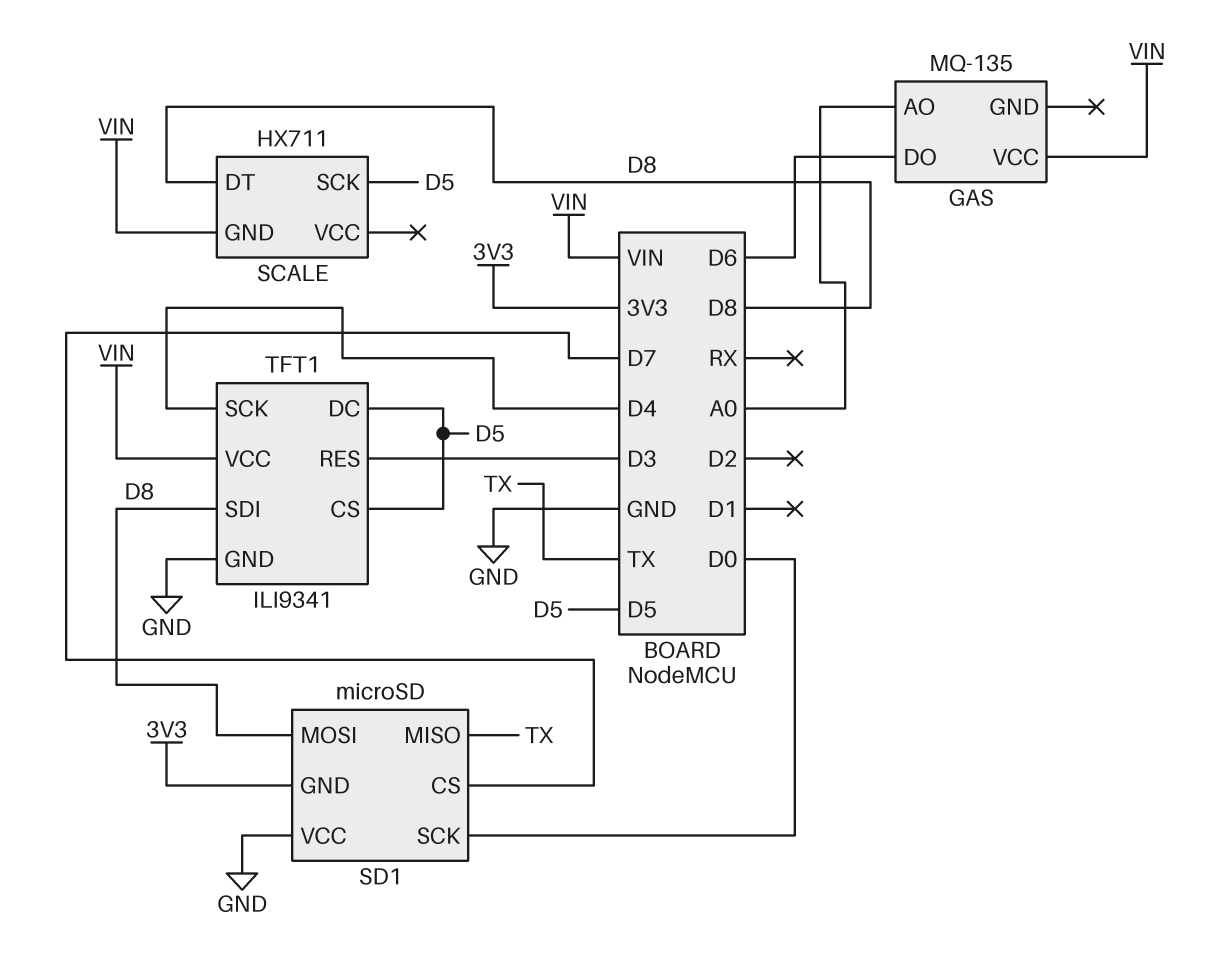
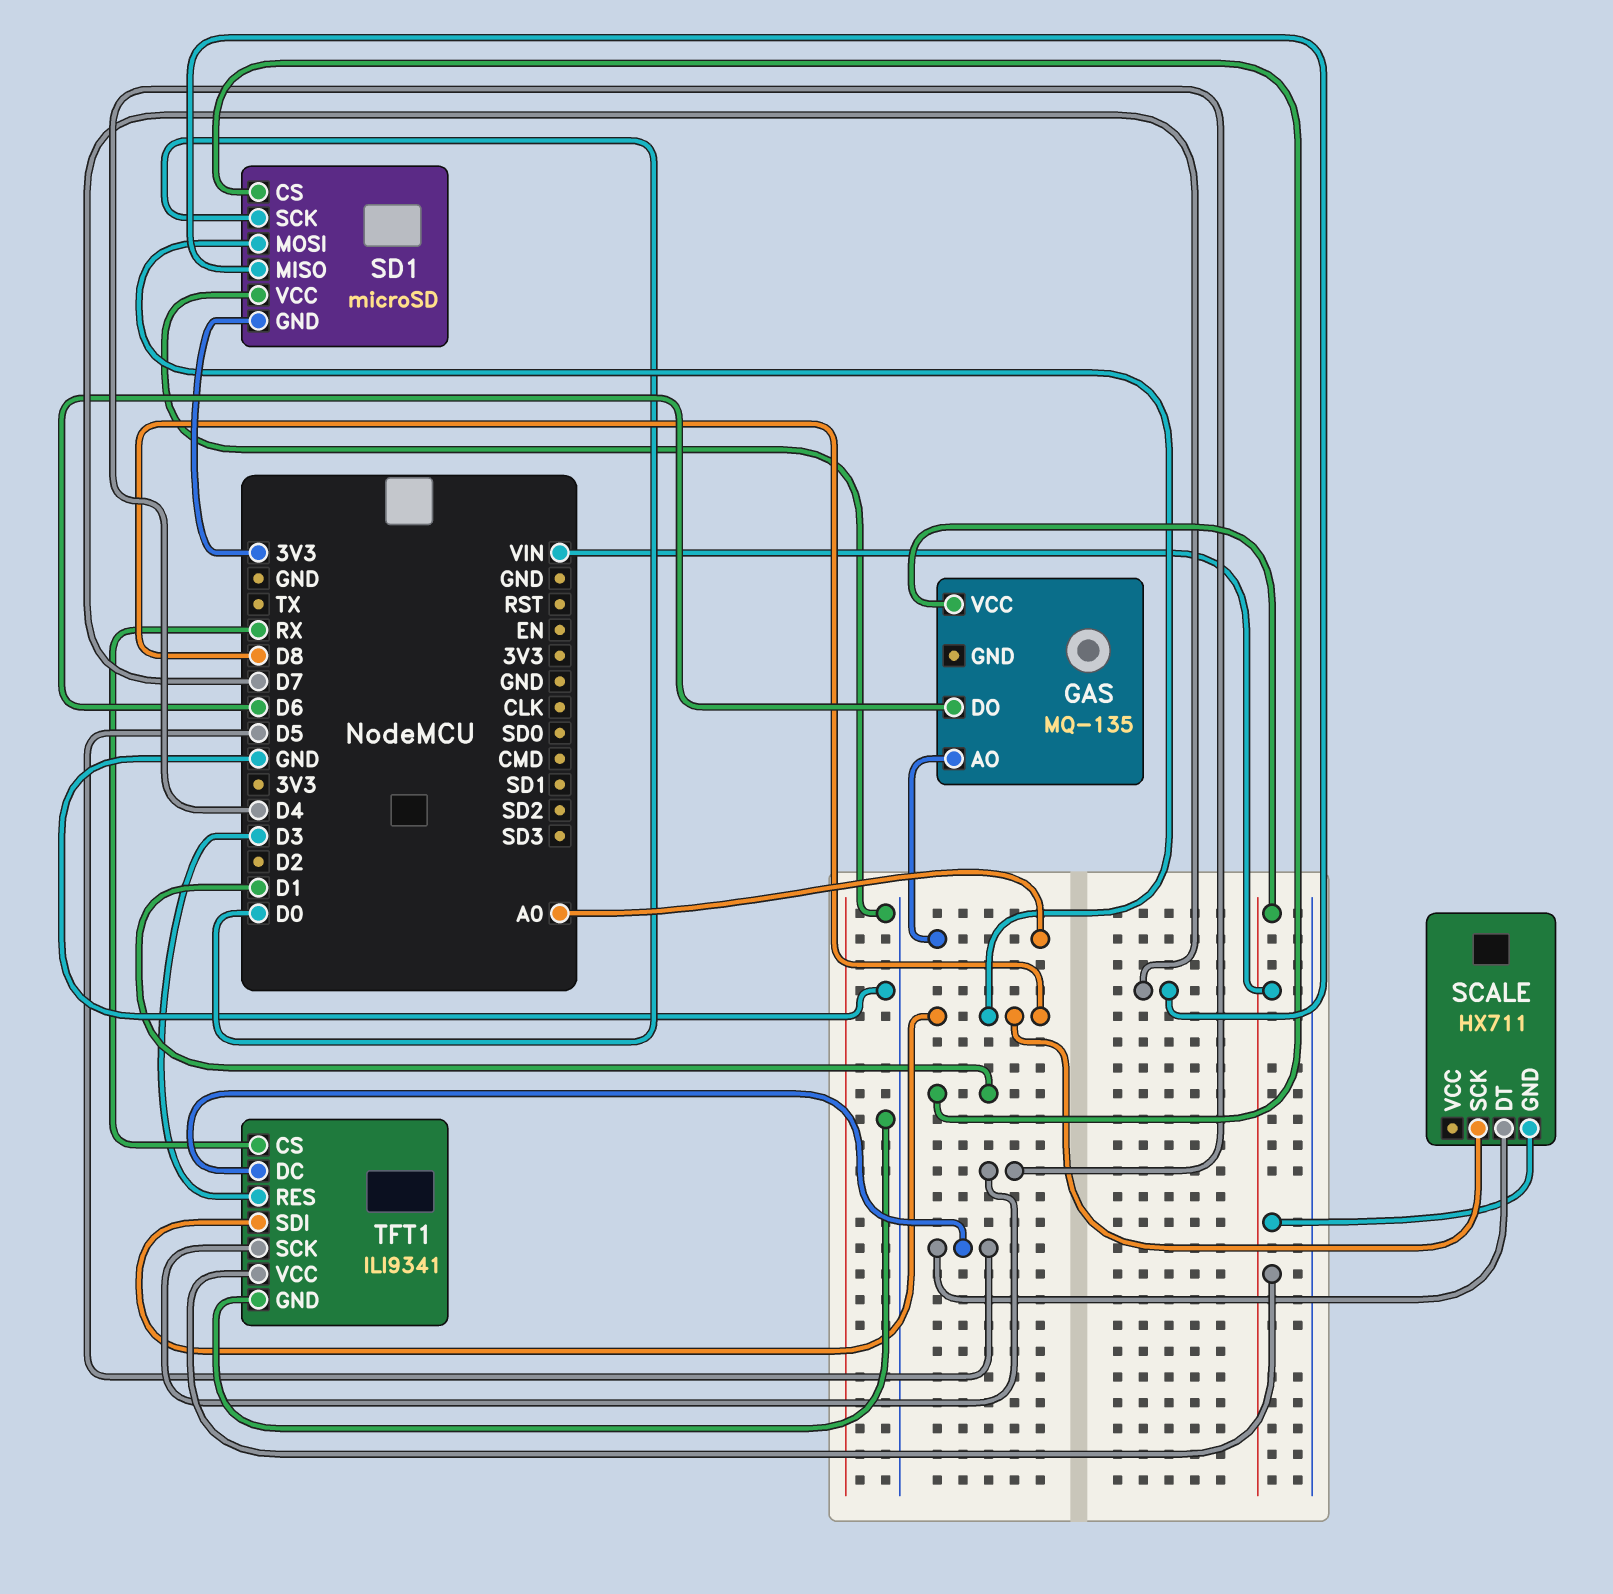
SCALE pin DT: D8 -> D5
SCALE pin SCK: D5 -> D8
SD1 pin CS: D7 -> D1
SD1 pin MISO: TX -> D7
TFT1 pin CS: D5 -> RX

